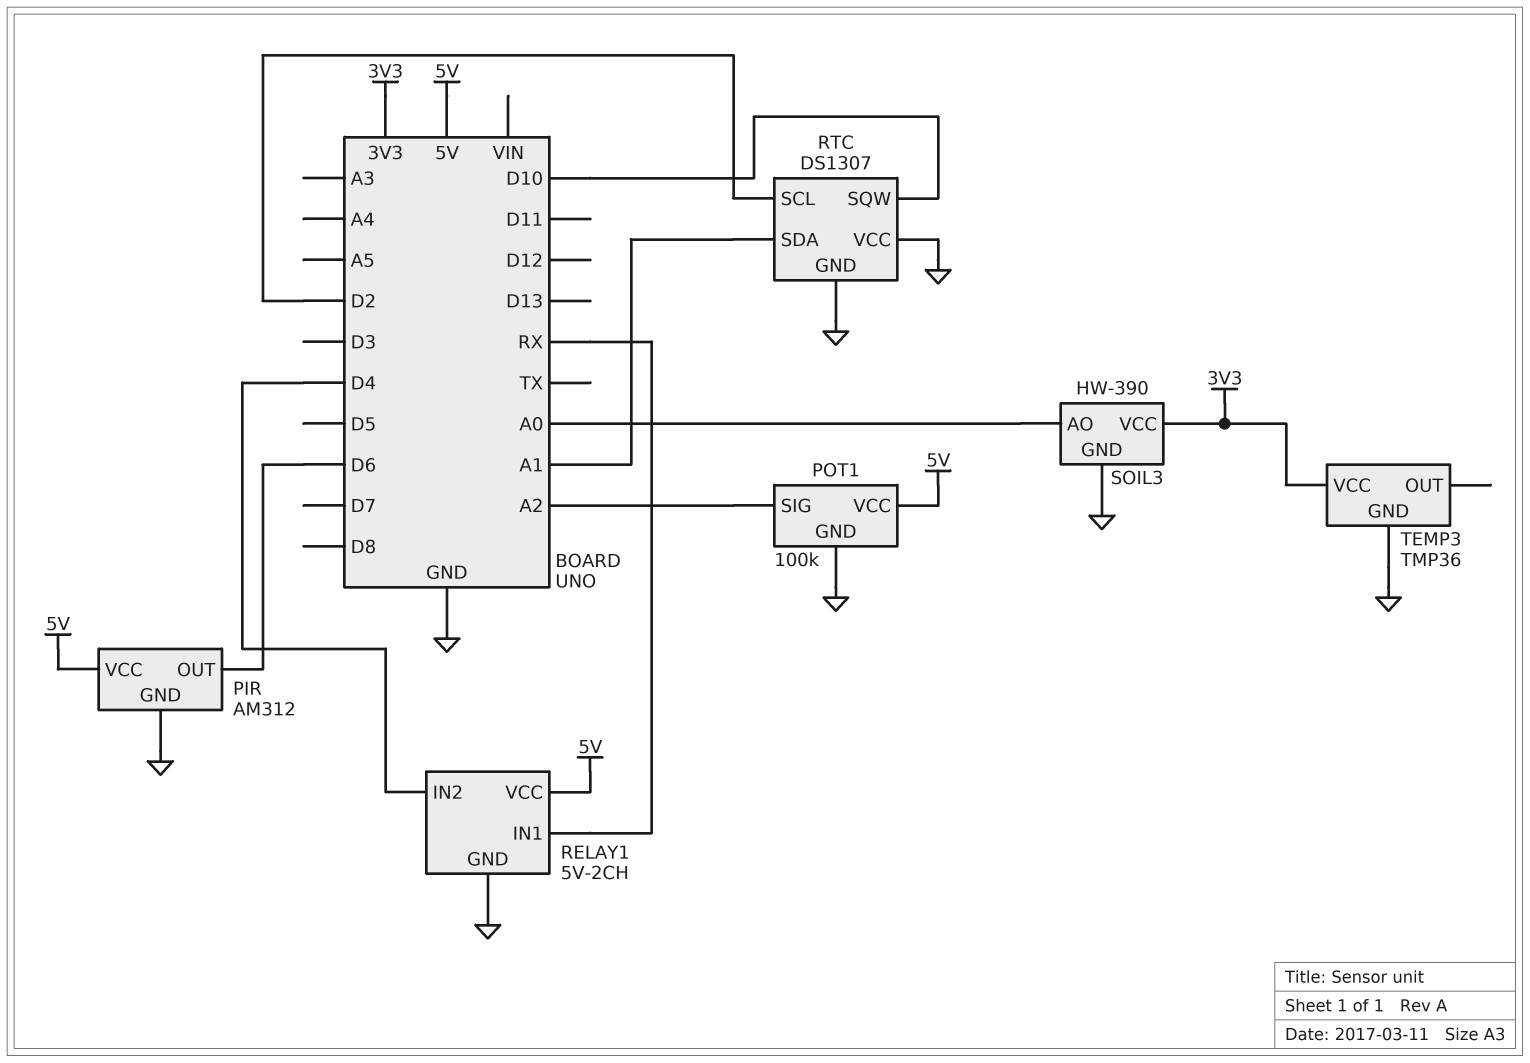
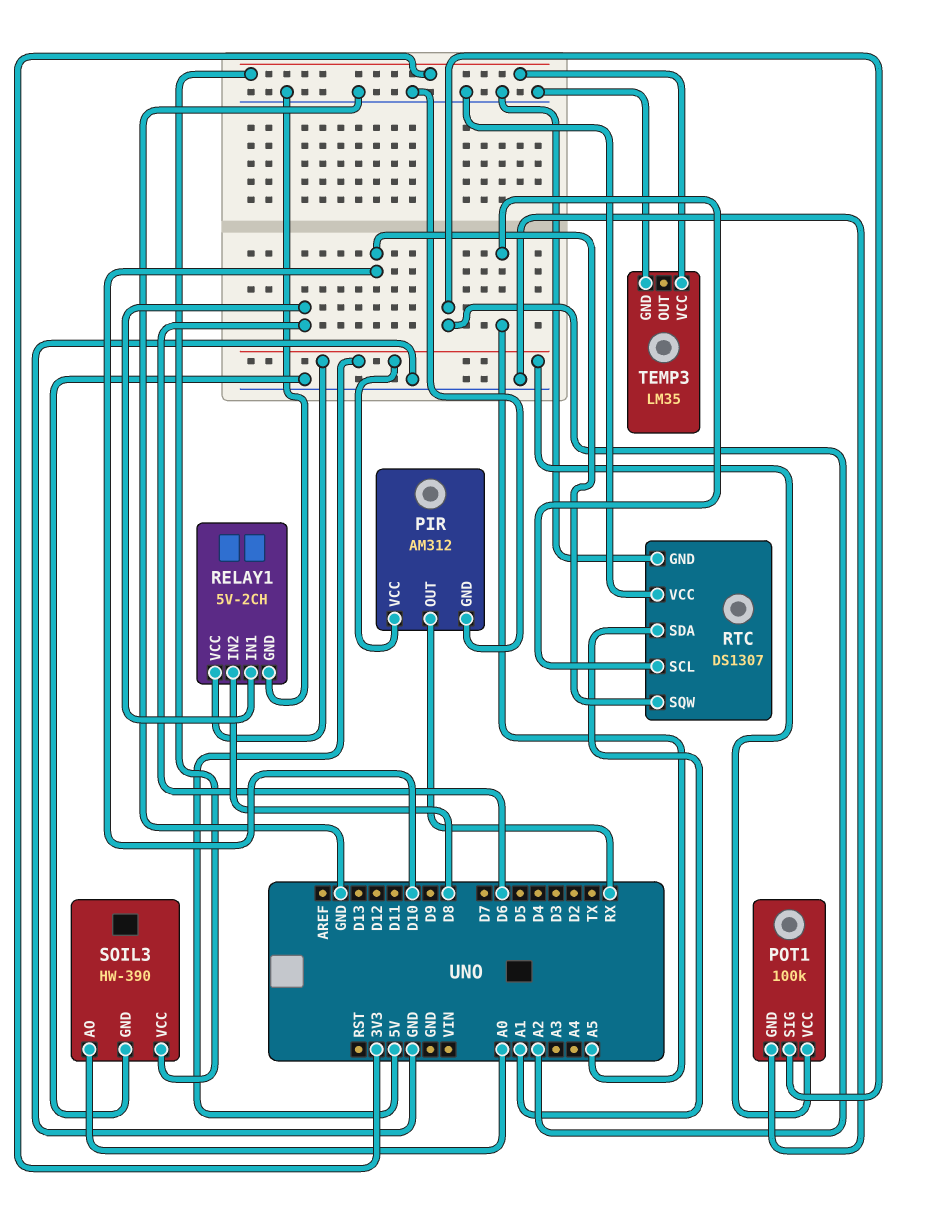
PIR pin OUT: D6 -> RX
RELAY1 pin IN1: RX -> D6
RELAY1 pin IN2: D4 -> D8
RTC pin SCL: D2 -> A5
TEMP3: TMP36 -> LM35

